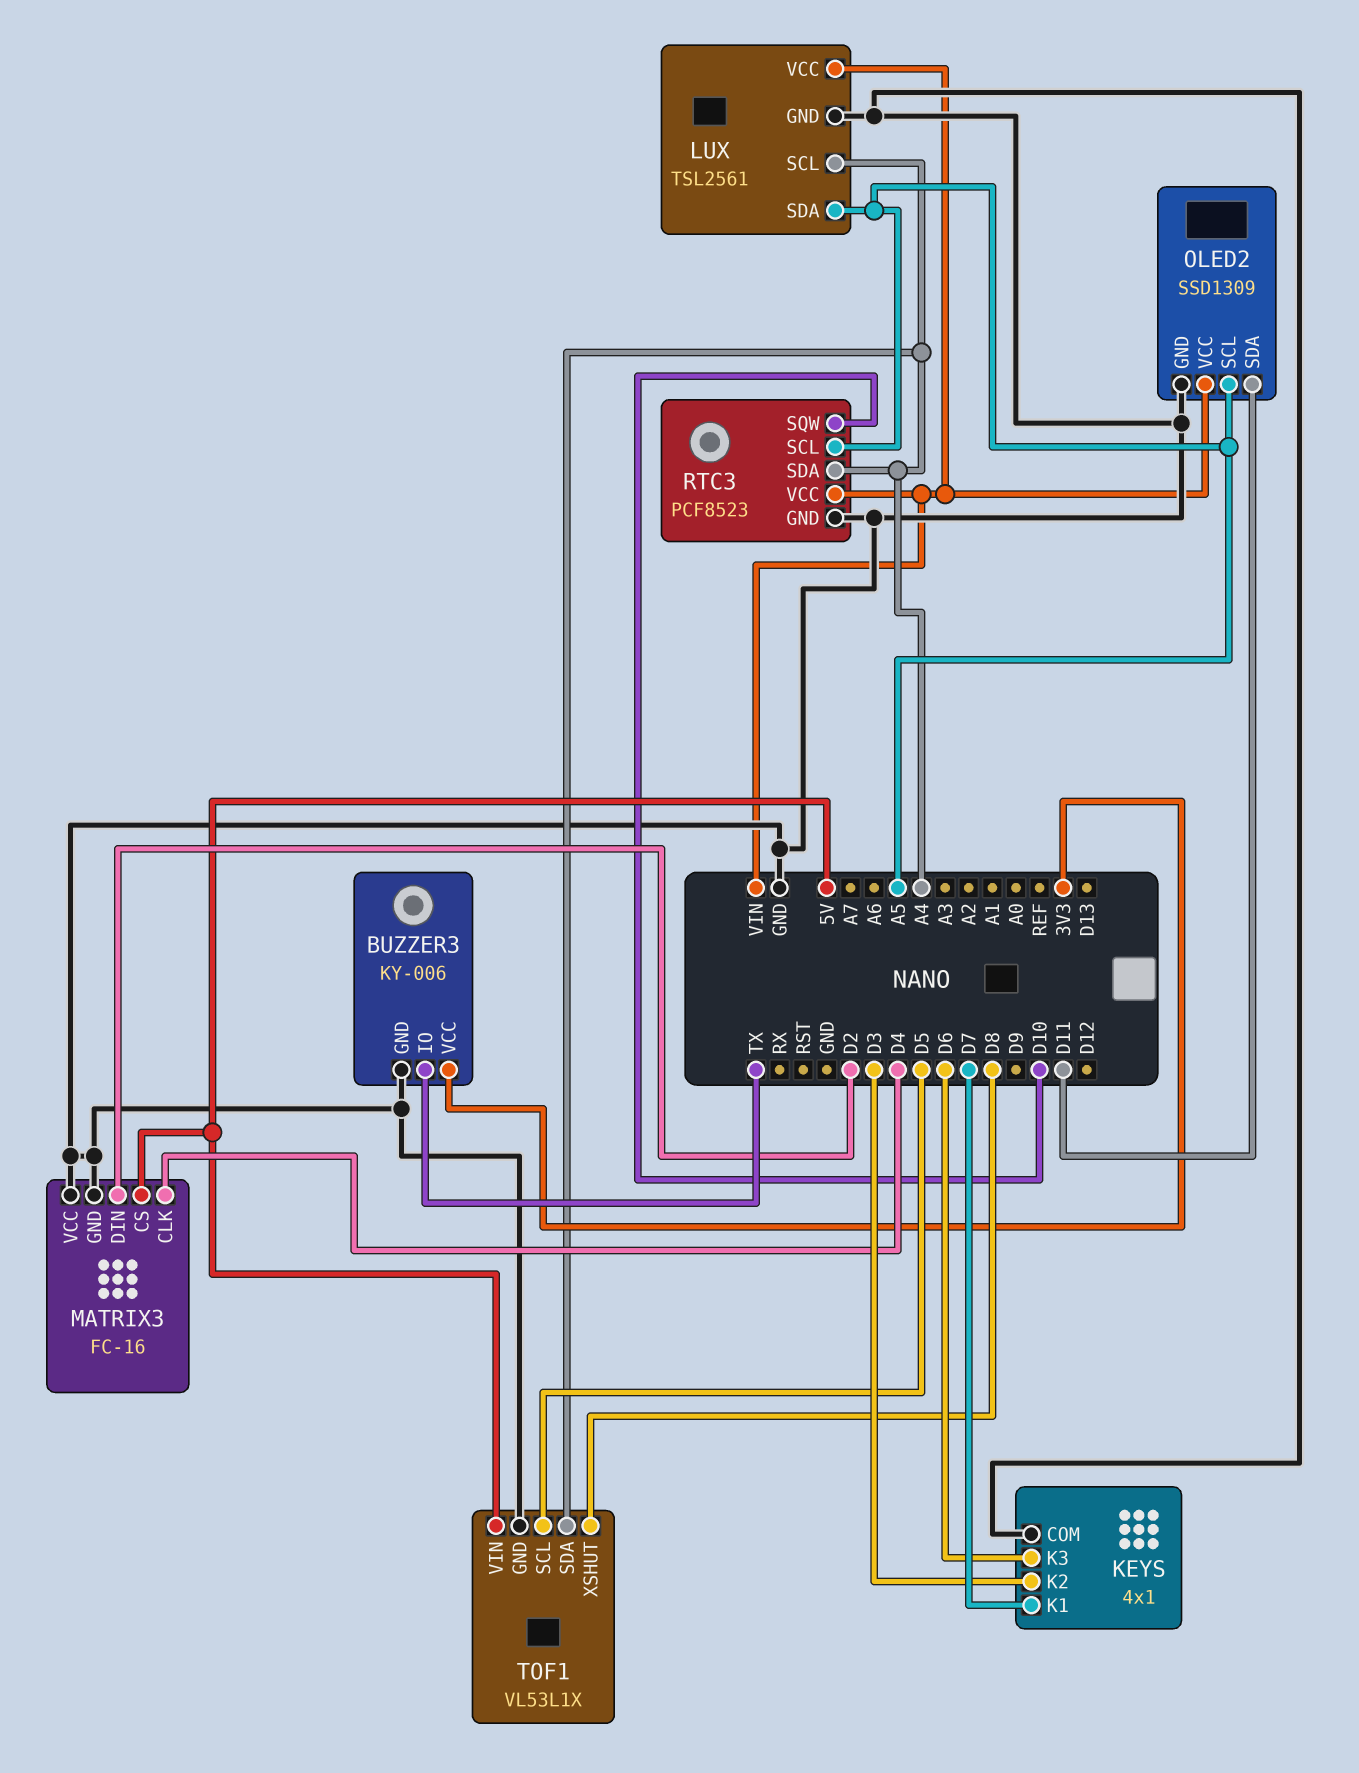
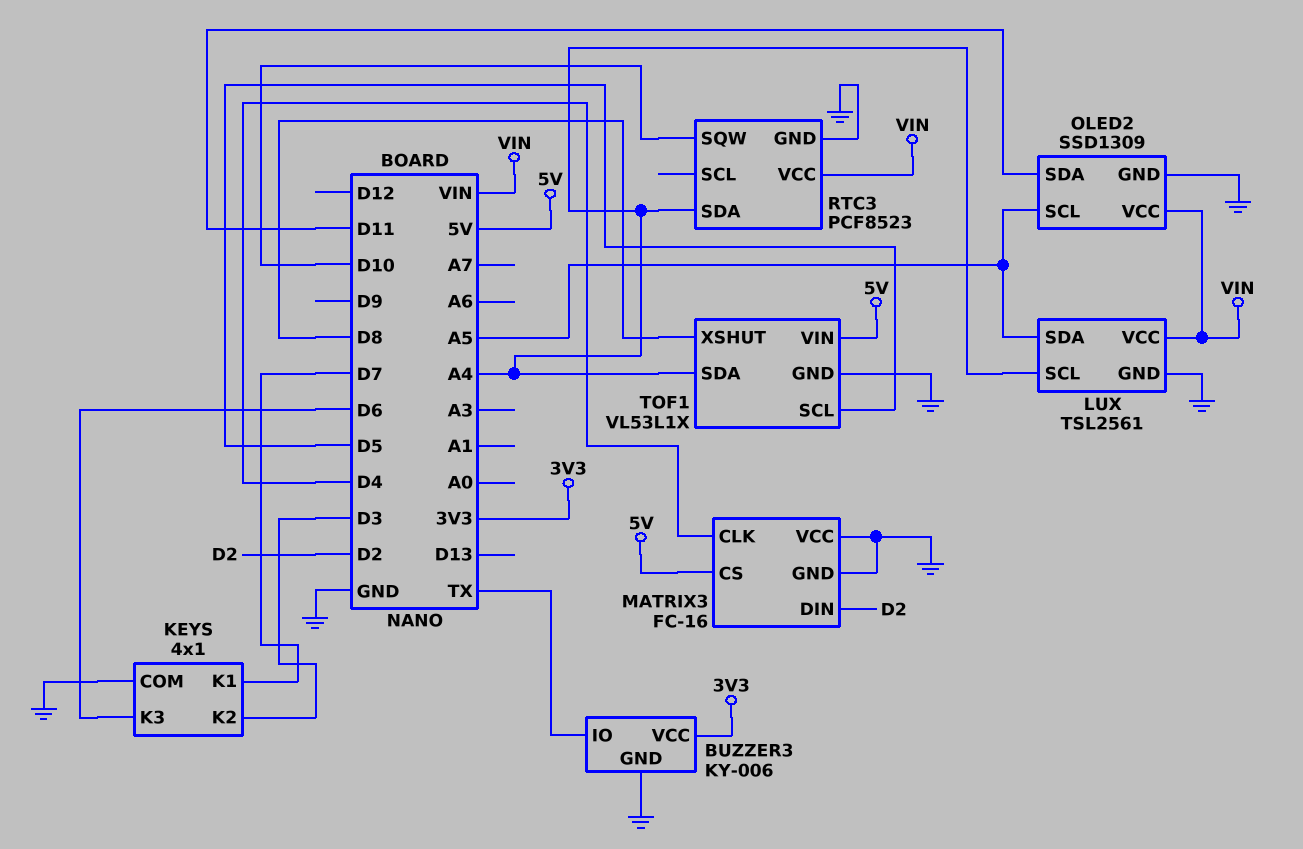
RTC3 pin SCL: A5 -> none

